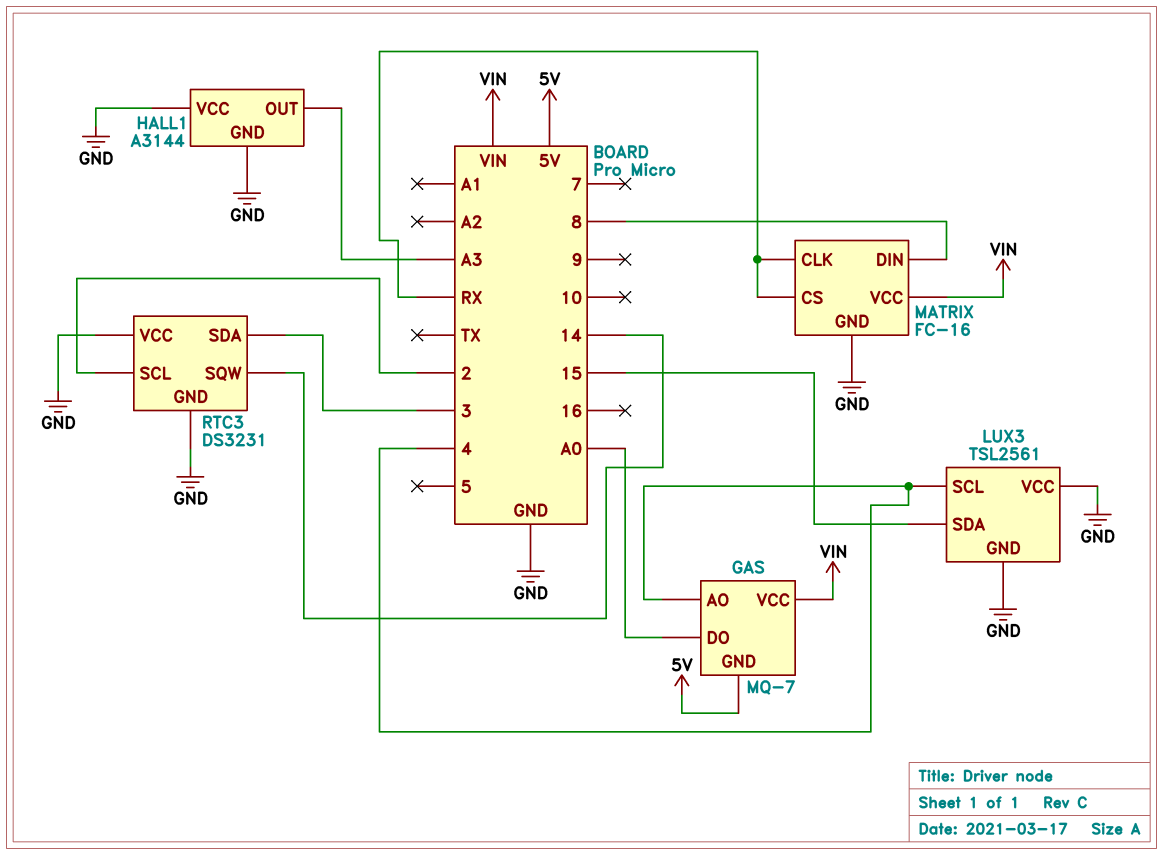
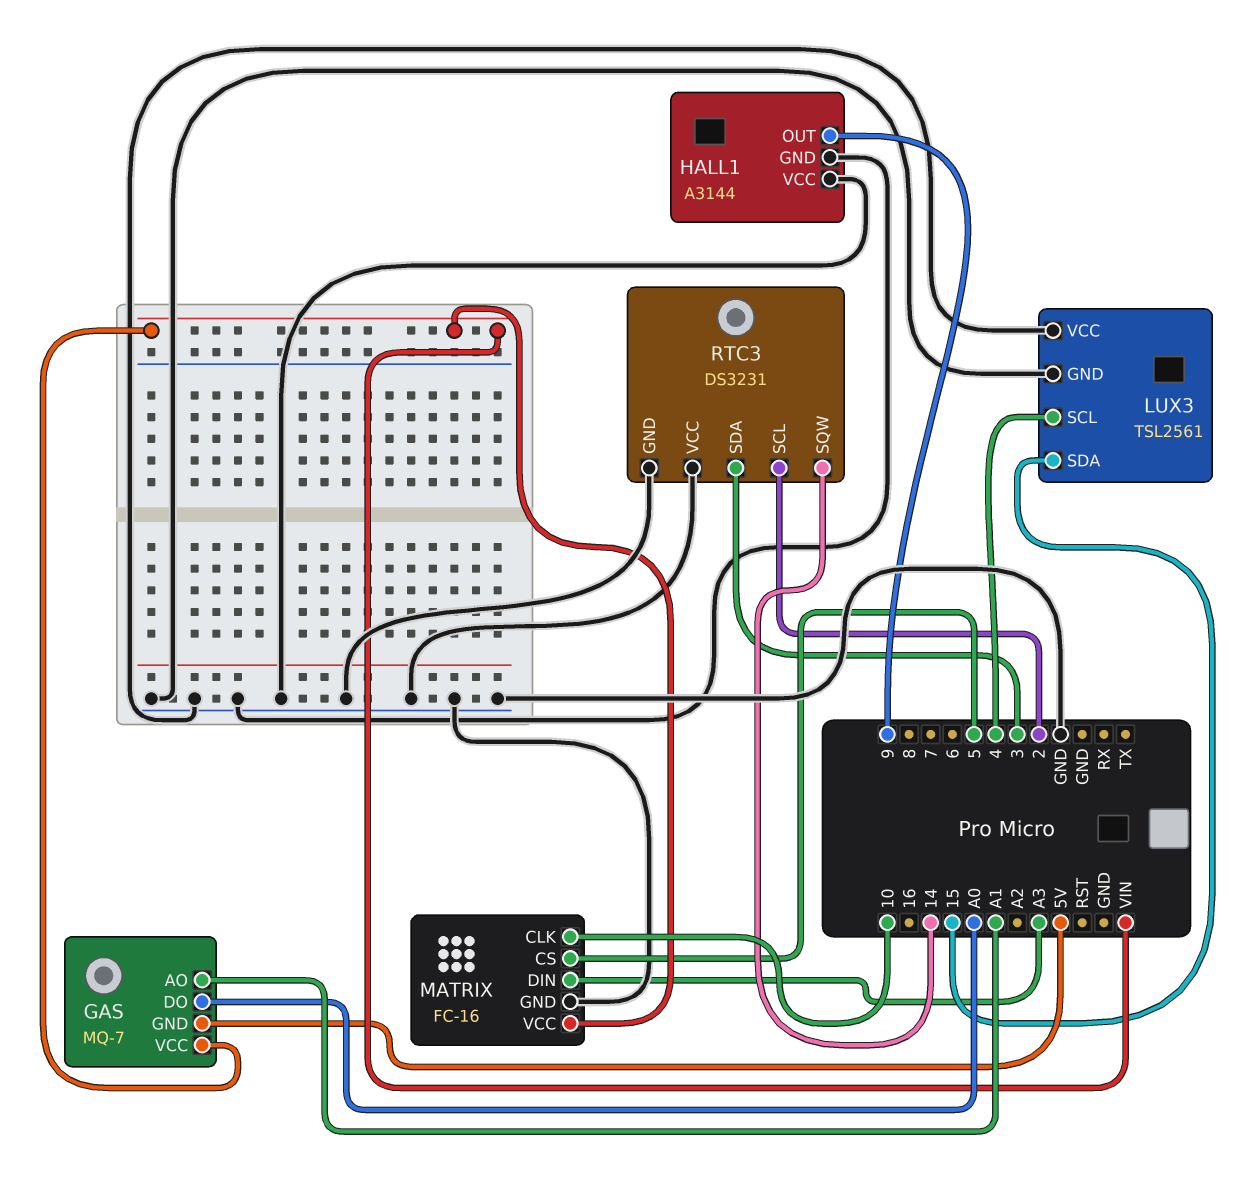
GAS pin AO: 4 -> A1
HALL1 pin OUT: A3 -> 9
MATRIX pin CLK: RX -> 10
MATRIX pin CS: RX -> 5
MATRIX pin DIN: 8 -> A3

